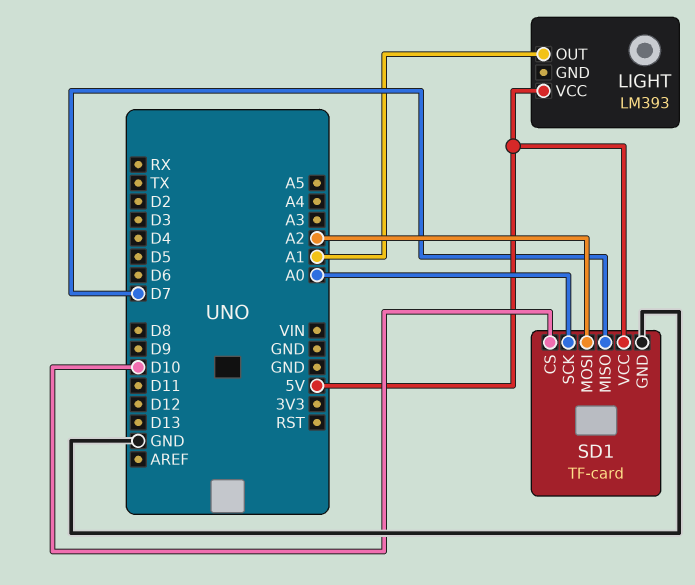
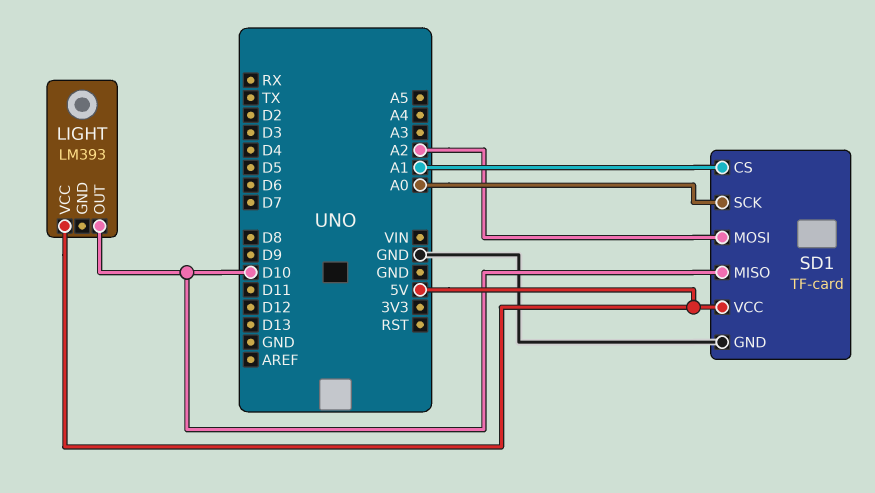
LIGHT pin OUT: A1 -> D10
SD1 pin CS: D10 -> A1
SD1 pin MISO: D7 -> D10

